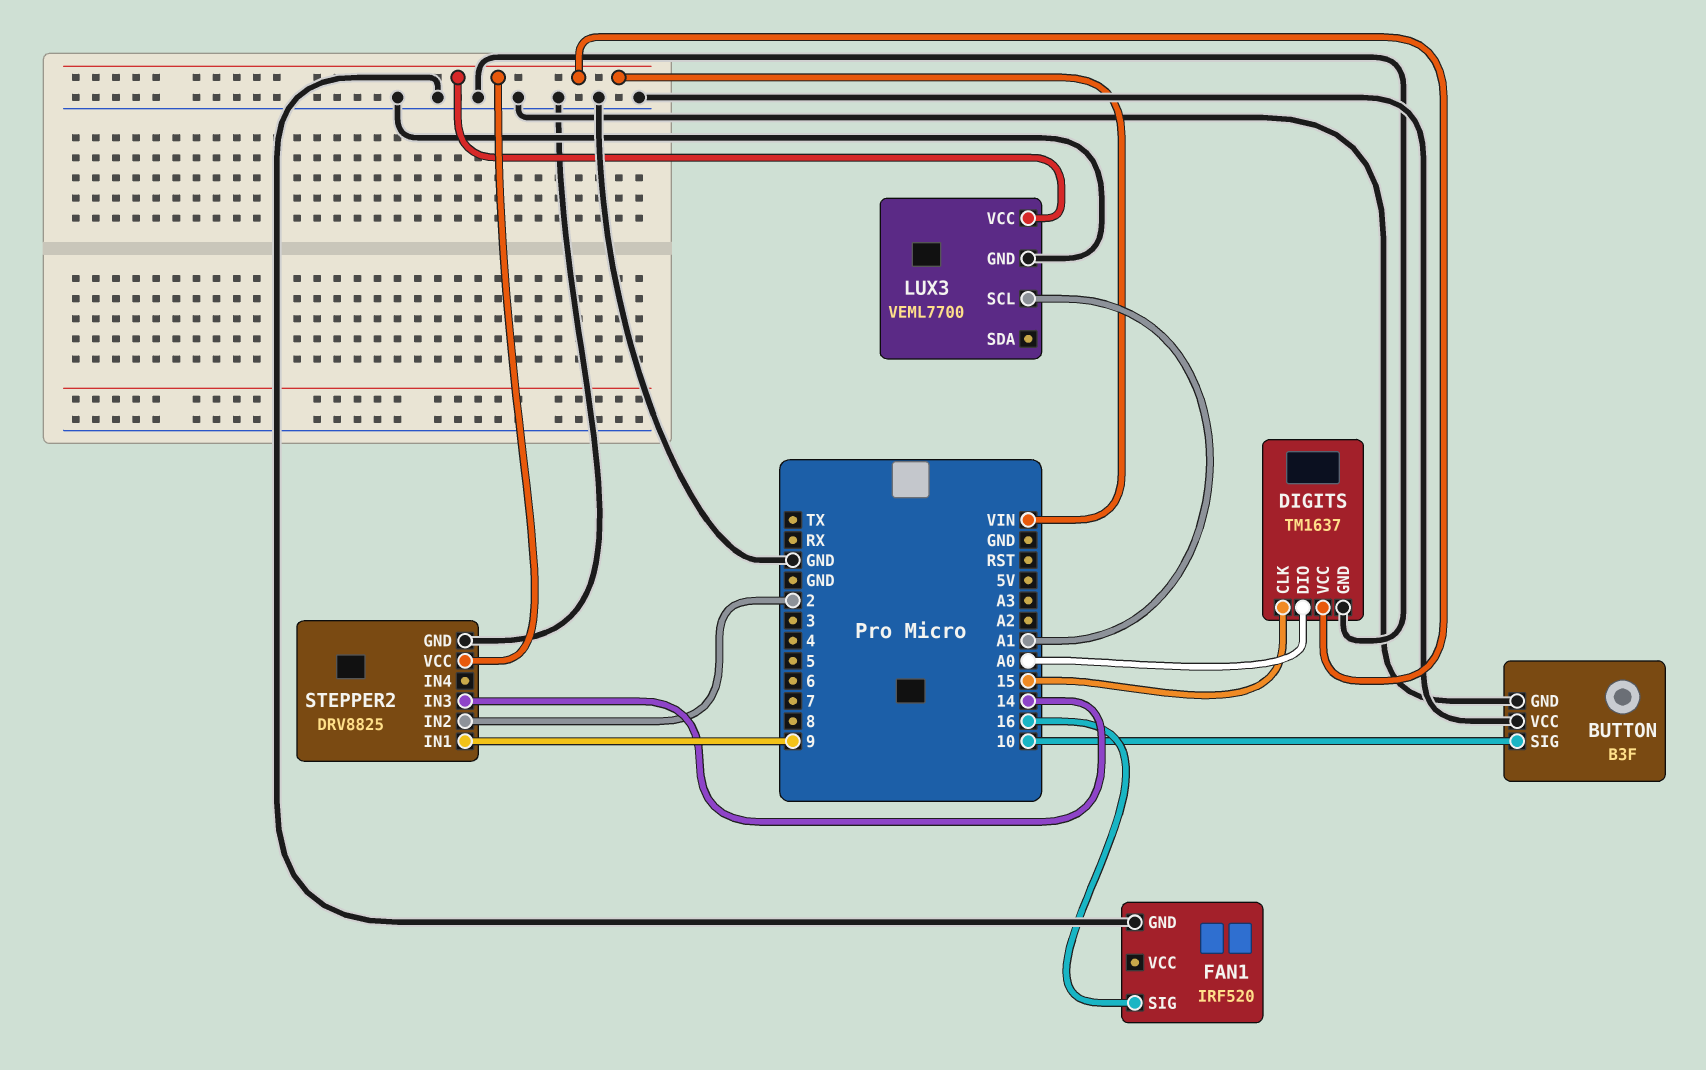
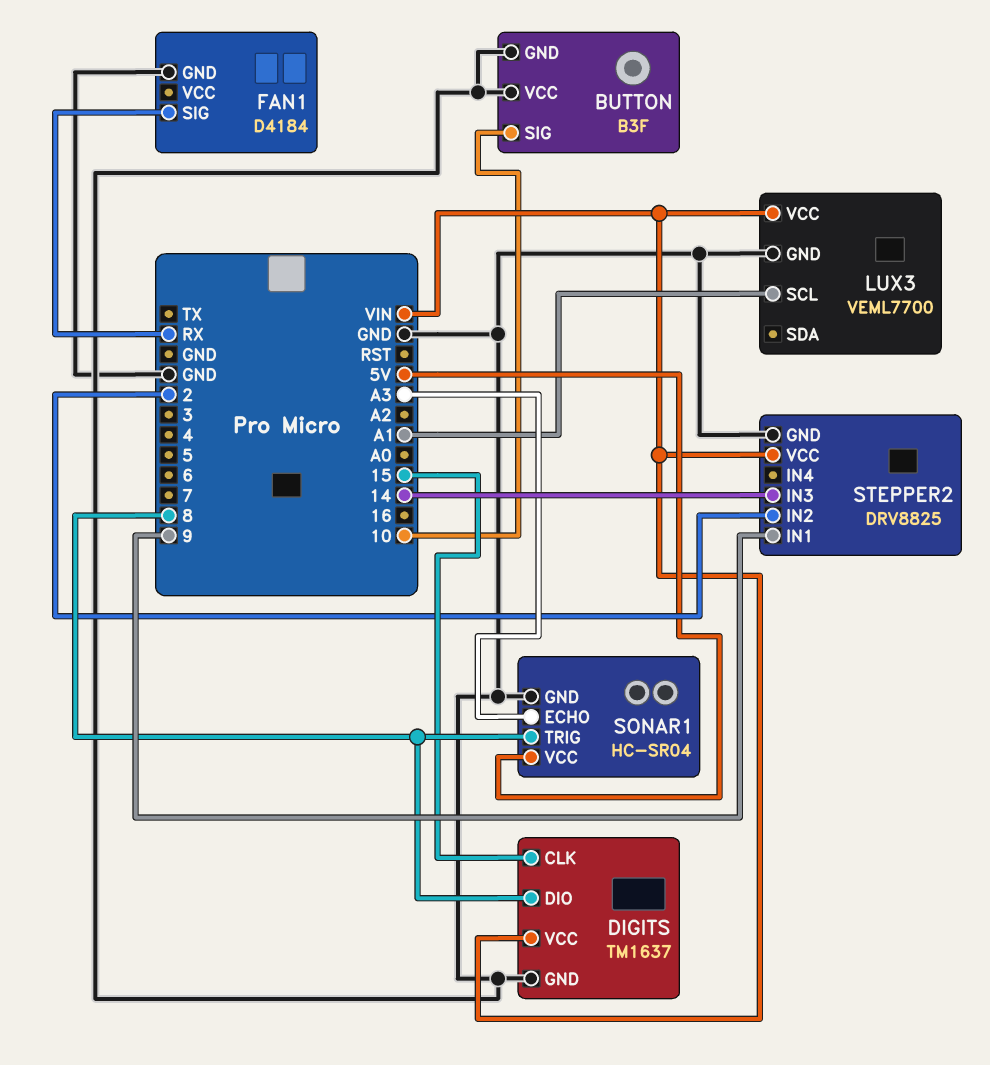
DIGITS pin DIO: A0 -> 8
FAN1: IRF520 -> D4184
FAN1 pin SIG: 16 -> RX
SONAR1: none -> HC-SR04
SONAR1 pin ECHO: none -> A3
SONAR1 pin GND: none -> GND
SONAR1 pin TRIG: none -> 8
SONAR1 pin VCC: none -> 5V

